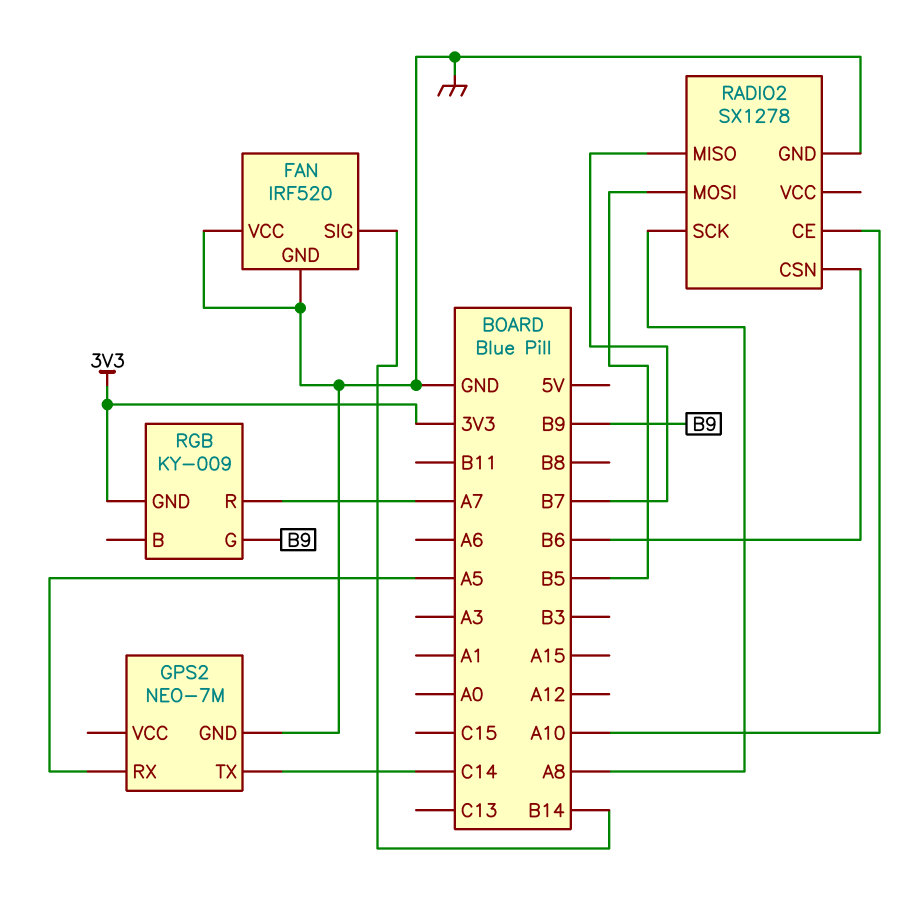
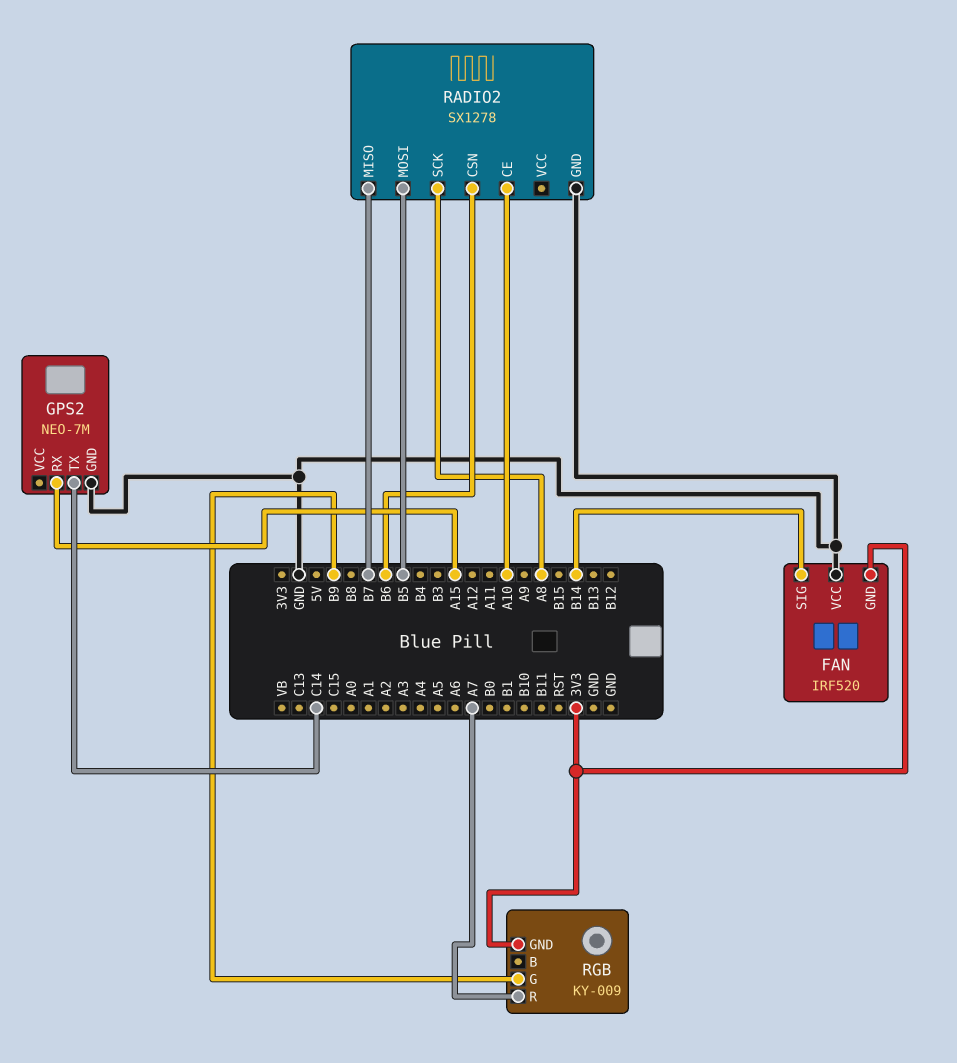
FAN pin GND: GND -> 3V3
GPS2 pin RX: A5 -> A15

